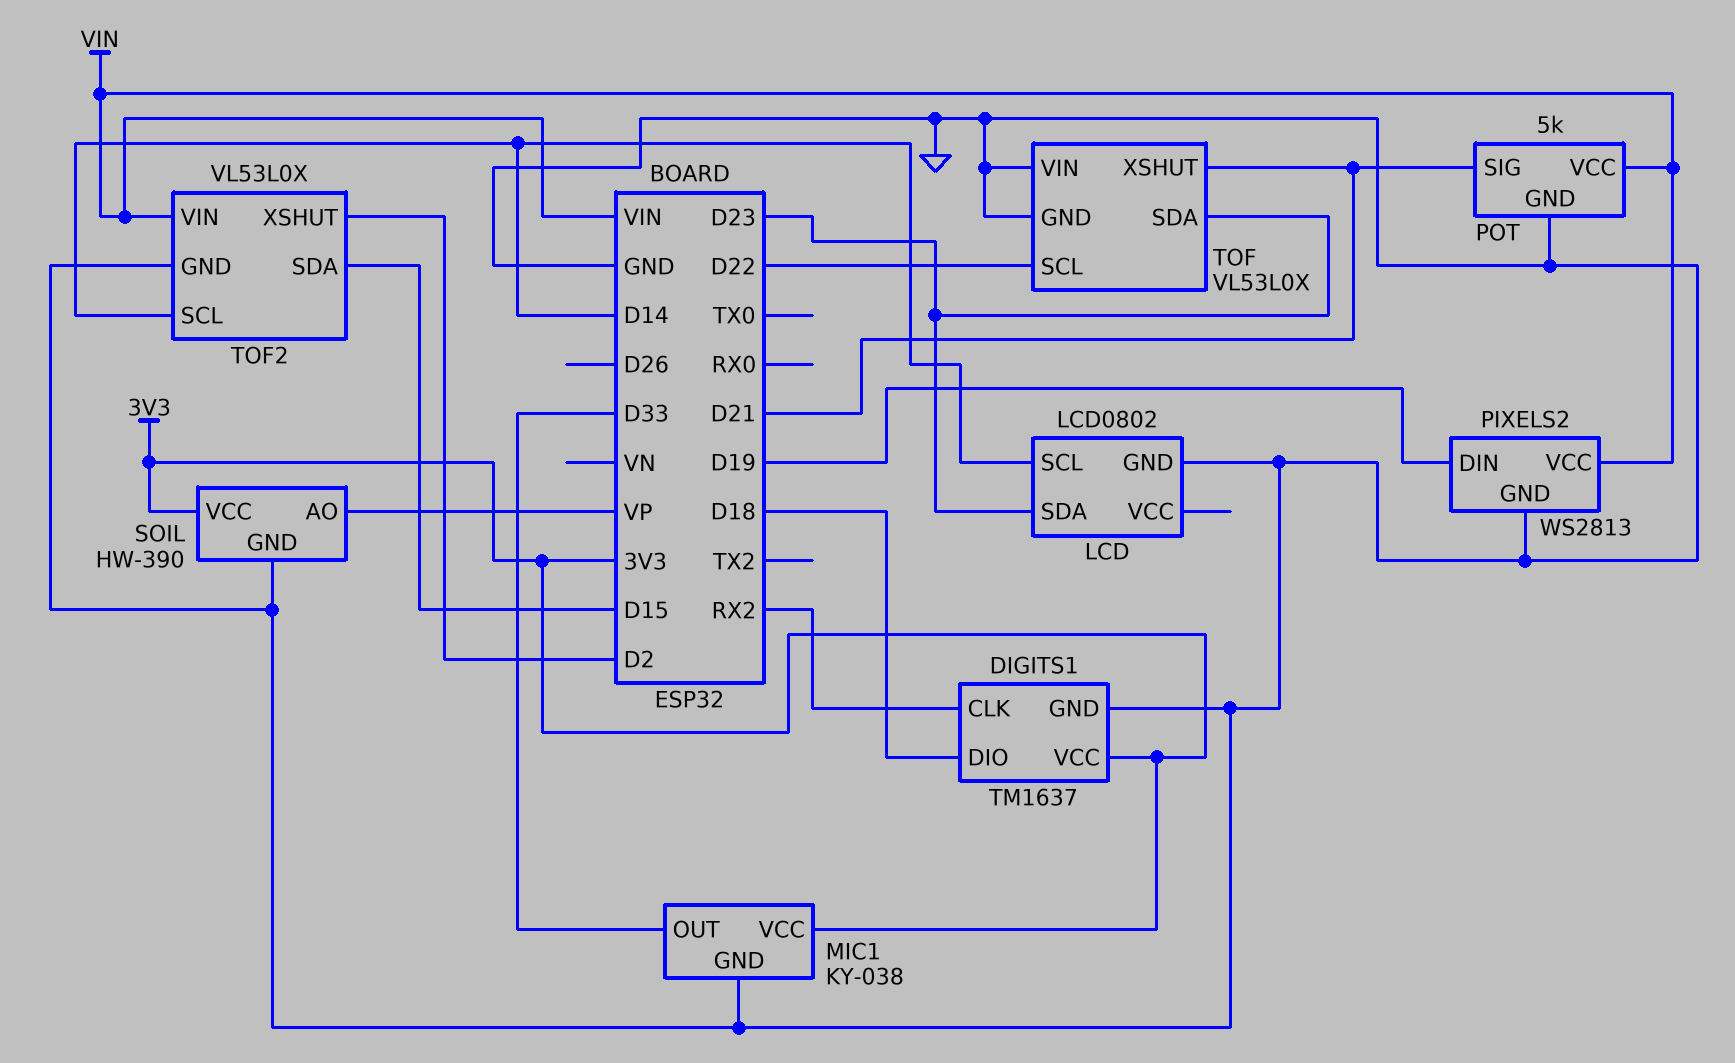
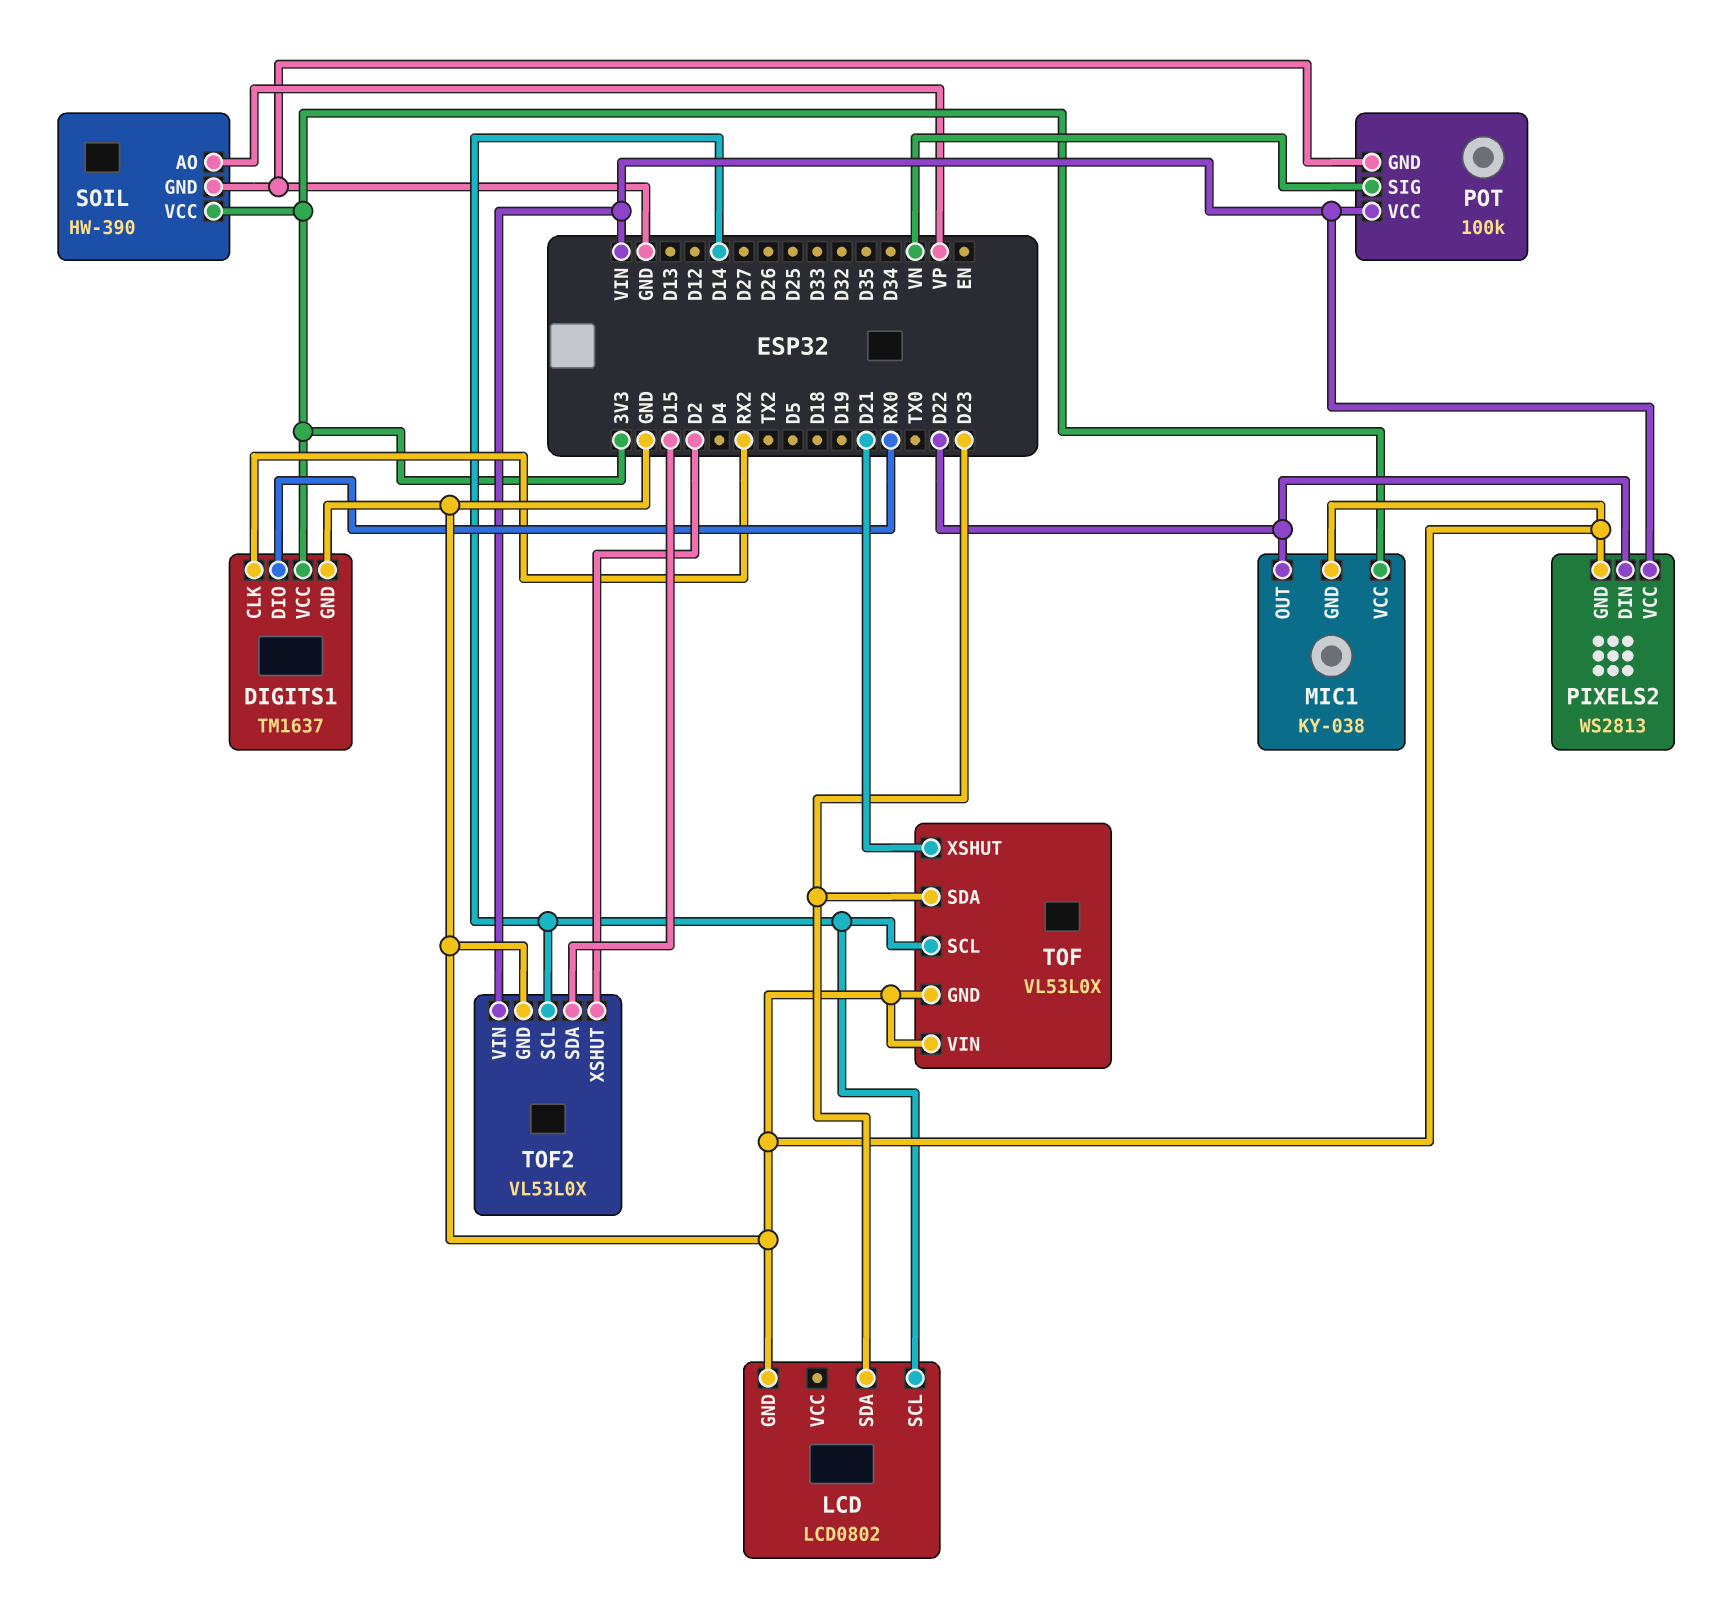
DIGITS1 pin DIO: D18 -> RX0
MIC1 pin OUT: D33 -> D22
PIXELS2 pin DIN: D19 -> D22
POT: 5k -> 100k
POT pin SIG: D21 -> VN
TOF pin SCL: D22 -> D14

